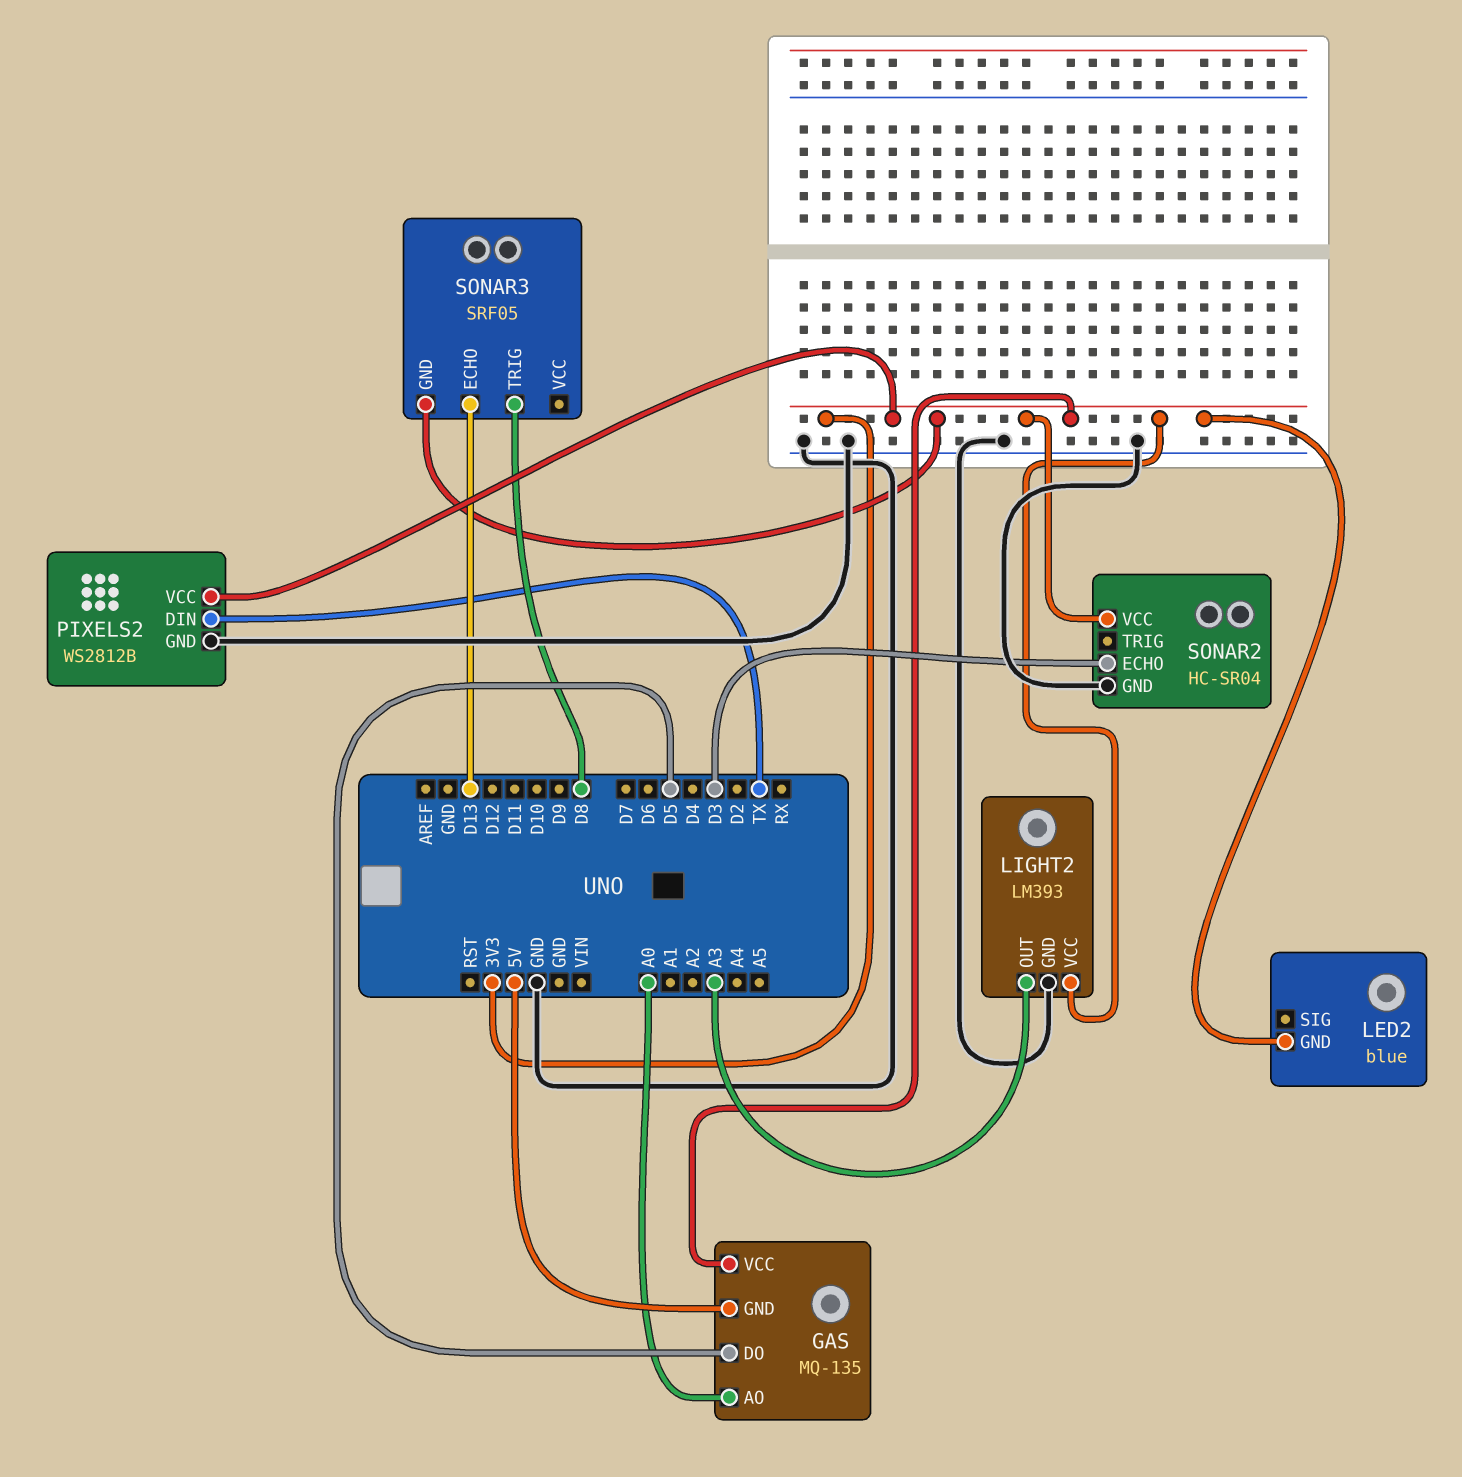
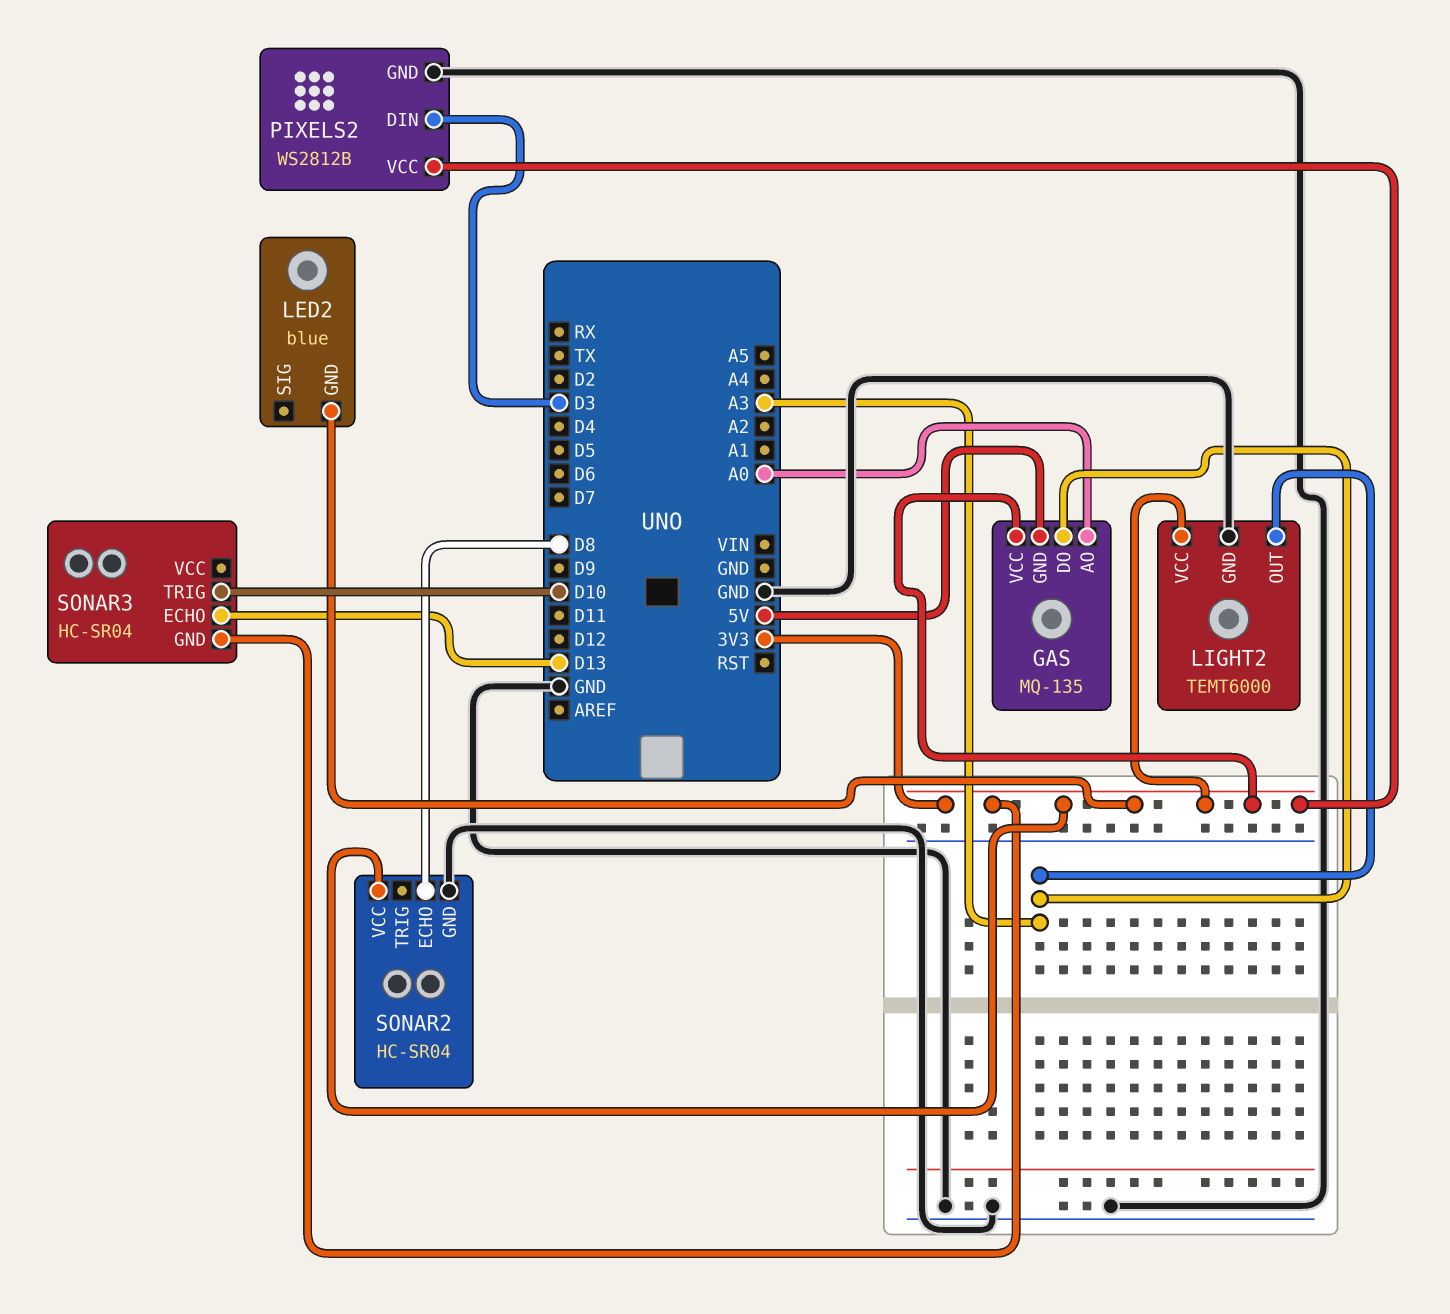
GAS pin DO: D5 -> A3
LIGHT2: LM393 -> TEMT6000
PIXELS2 pin DIN: TX -> D3
SONAR2 pin ECHO: D3 -> D8
SONAR3: SRF05 -> HC-SR04
SONAR3 pin TRIG: D8 -> D10

